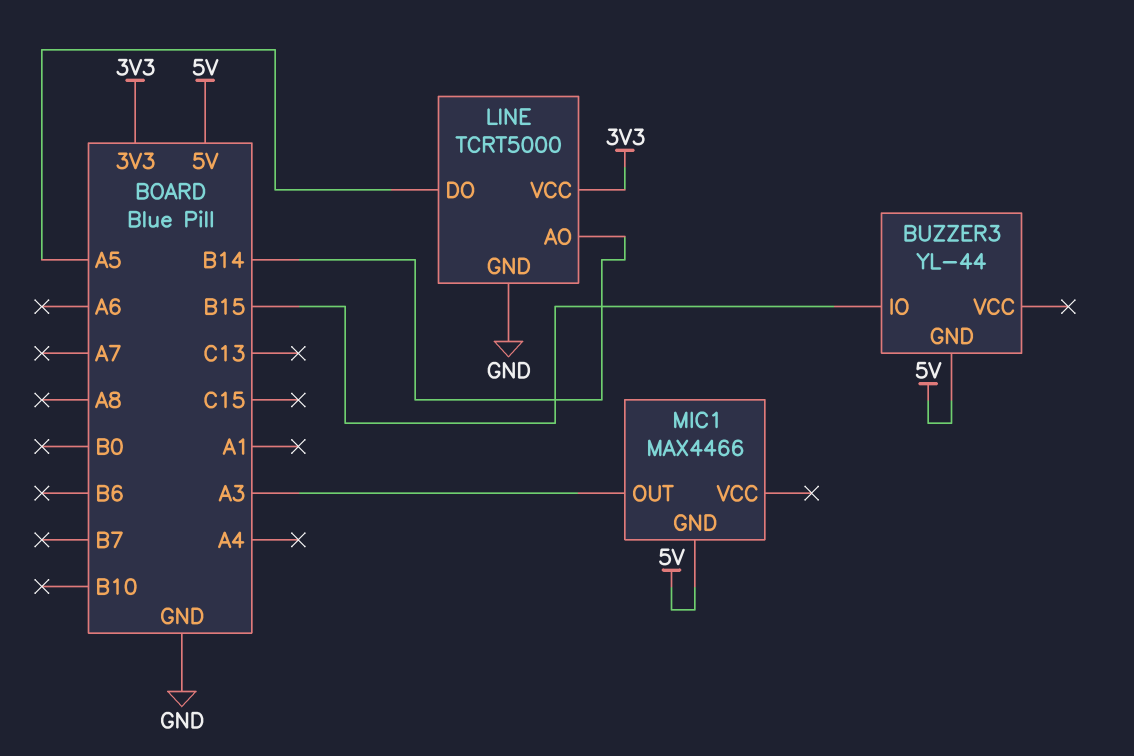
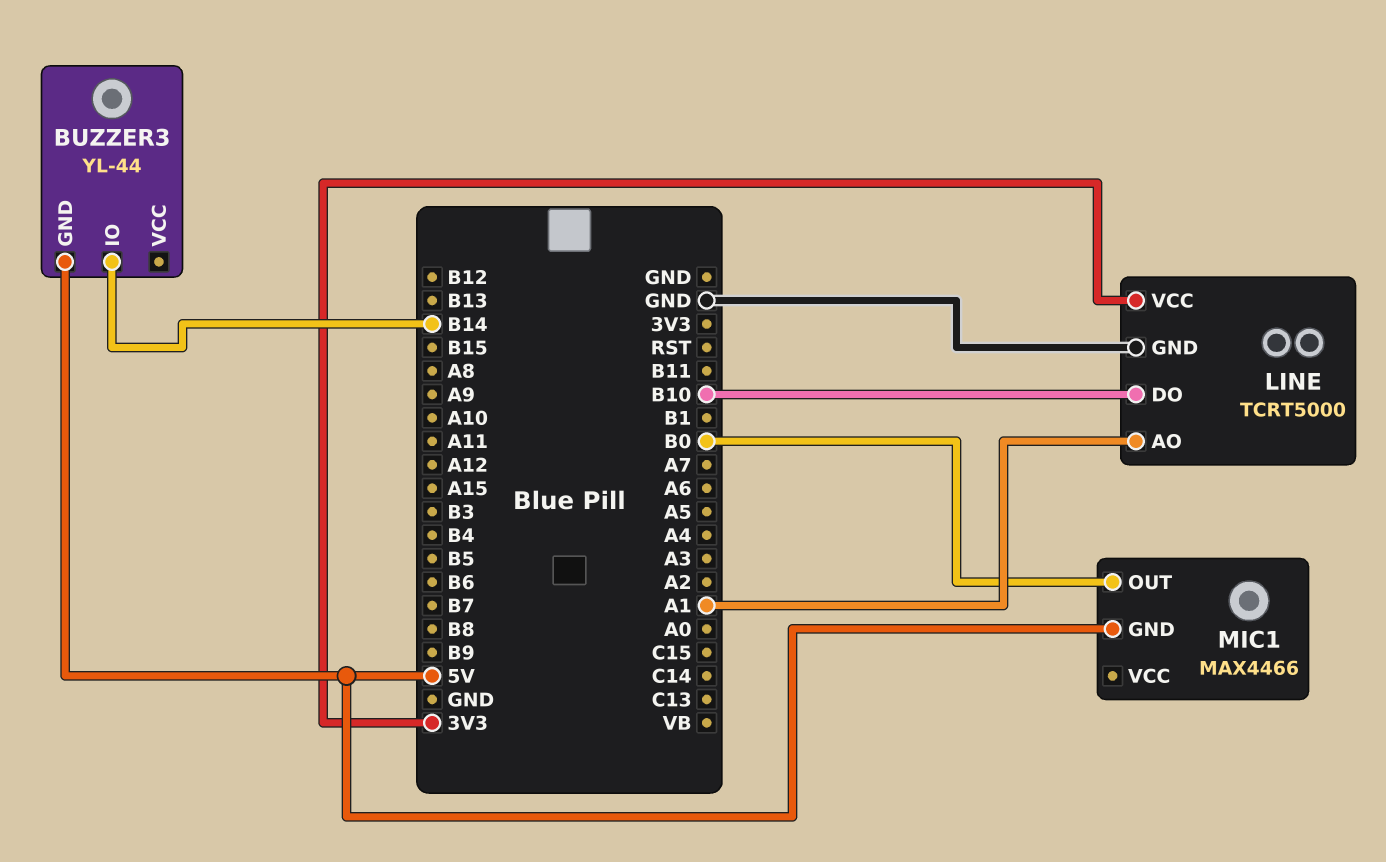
BUZZER3 pin IO: B15 -> B14
LINE pin AO: B14 -> A1
LINE pin DO: A5 -> B10
MIC1 pin OUT: A3 -> B0

